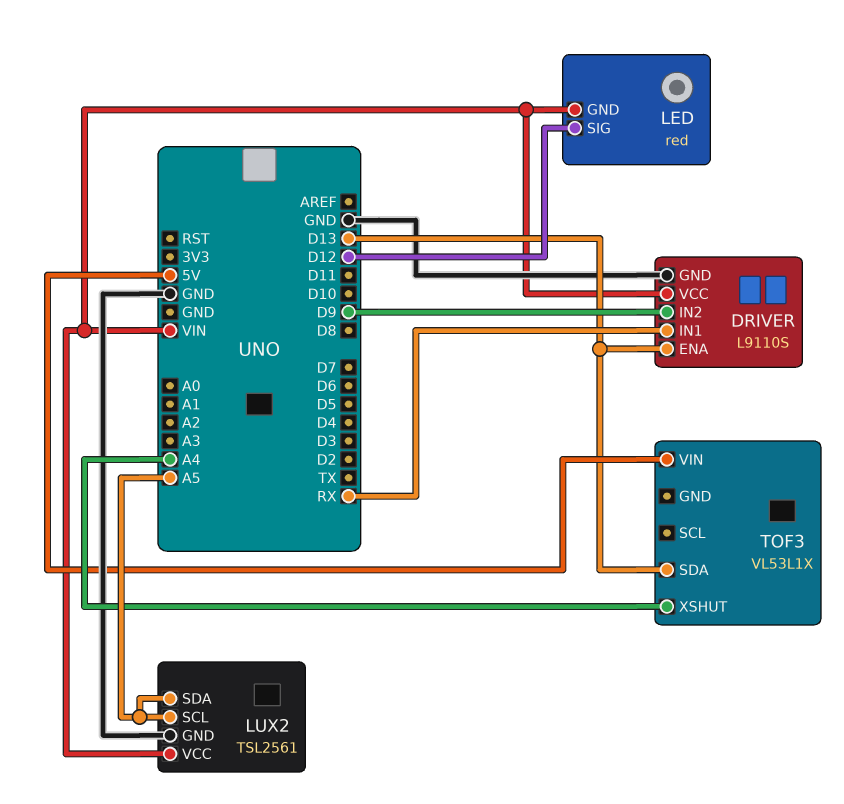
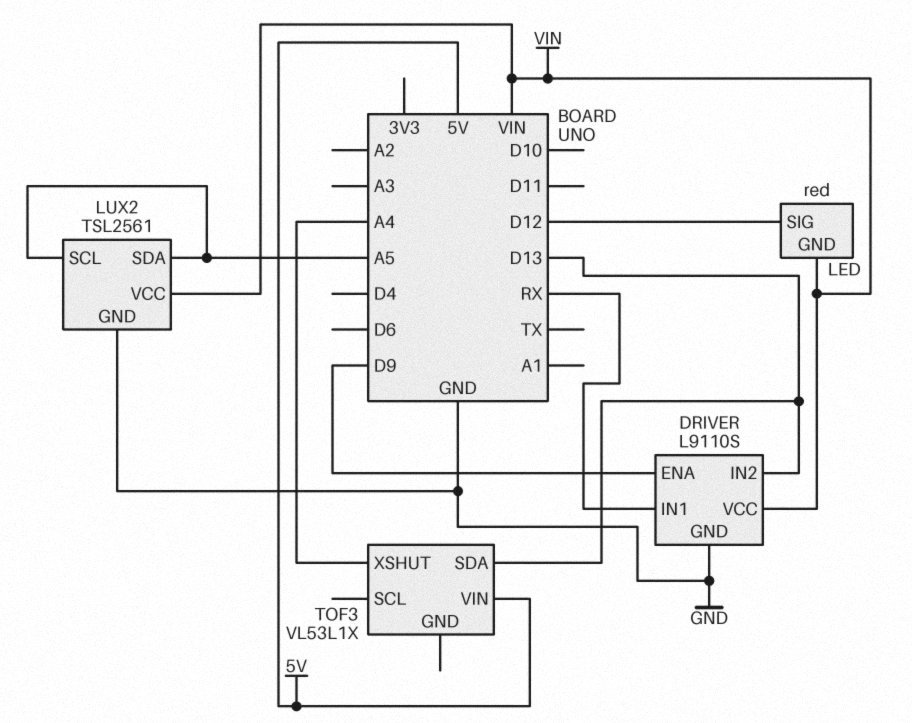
DRIVER pin ENA: D13 -> D9
DRIVER pin IN2: D9 -> D13

